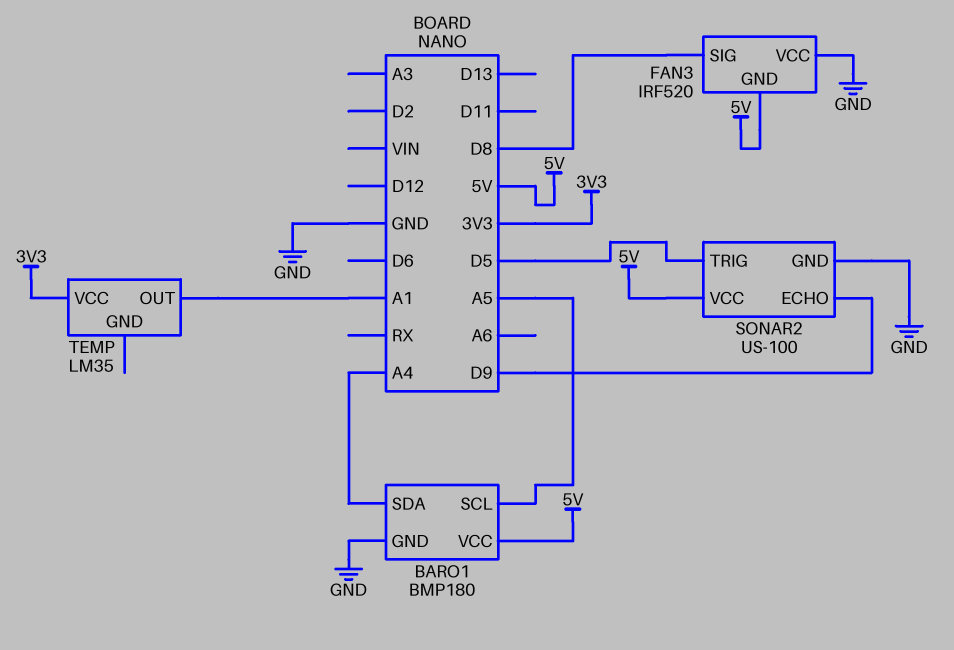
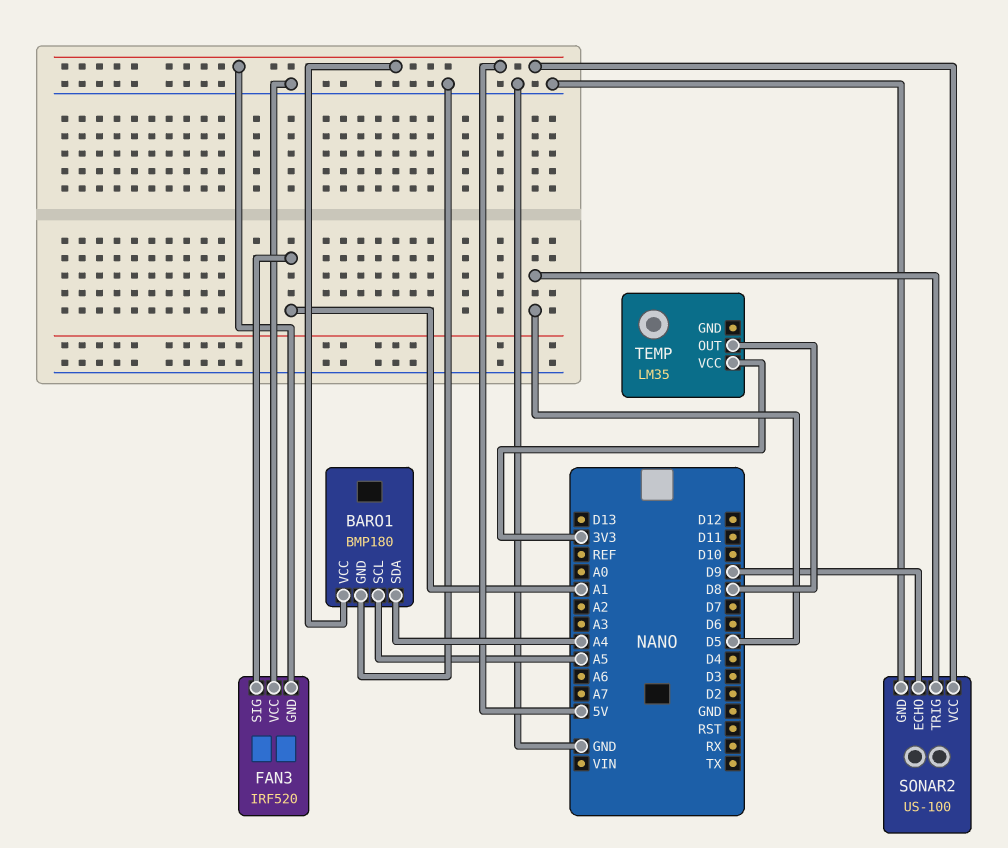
FAN3 pin SIG: D8 -> A1
TEMP pin OUT: A1 -> D8

